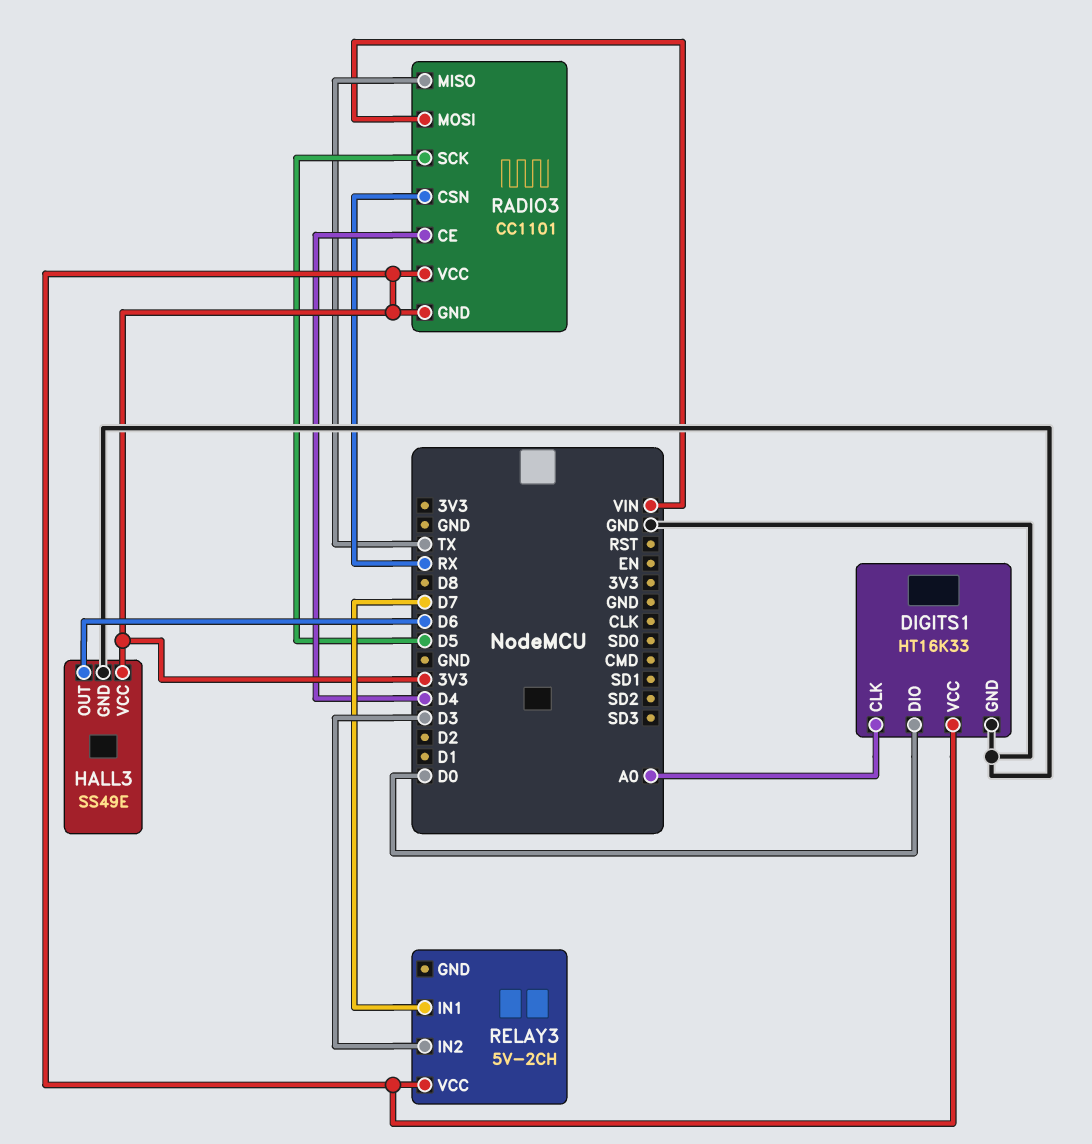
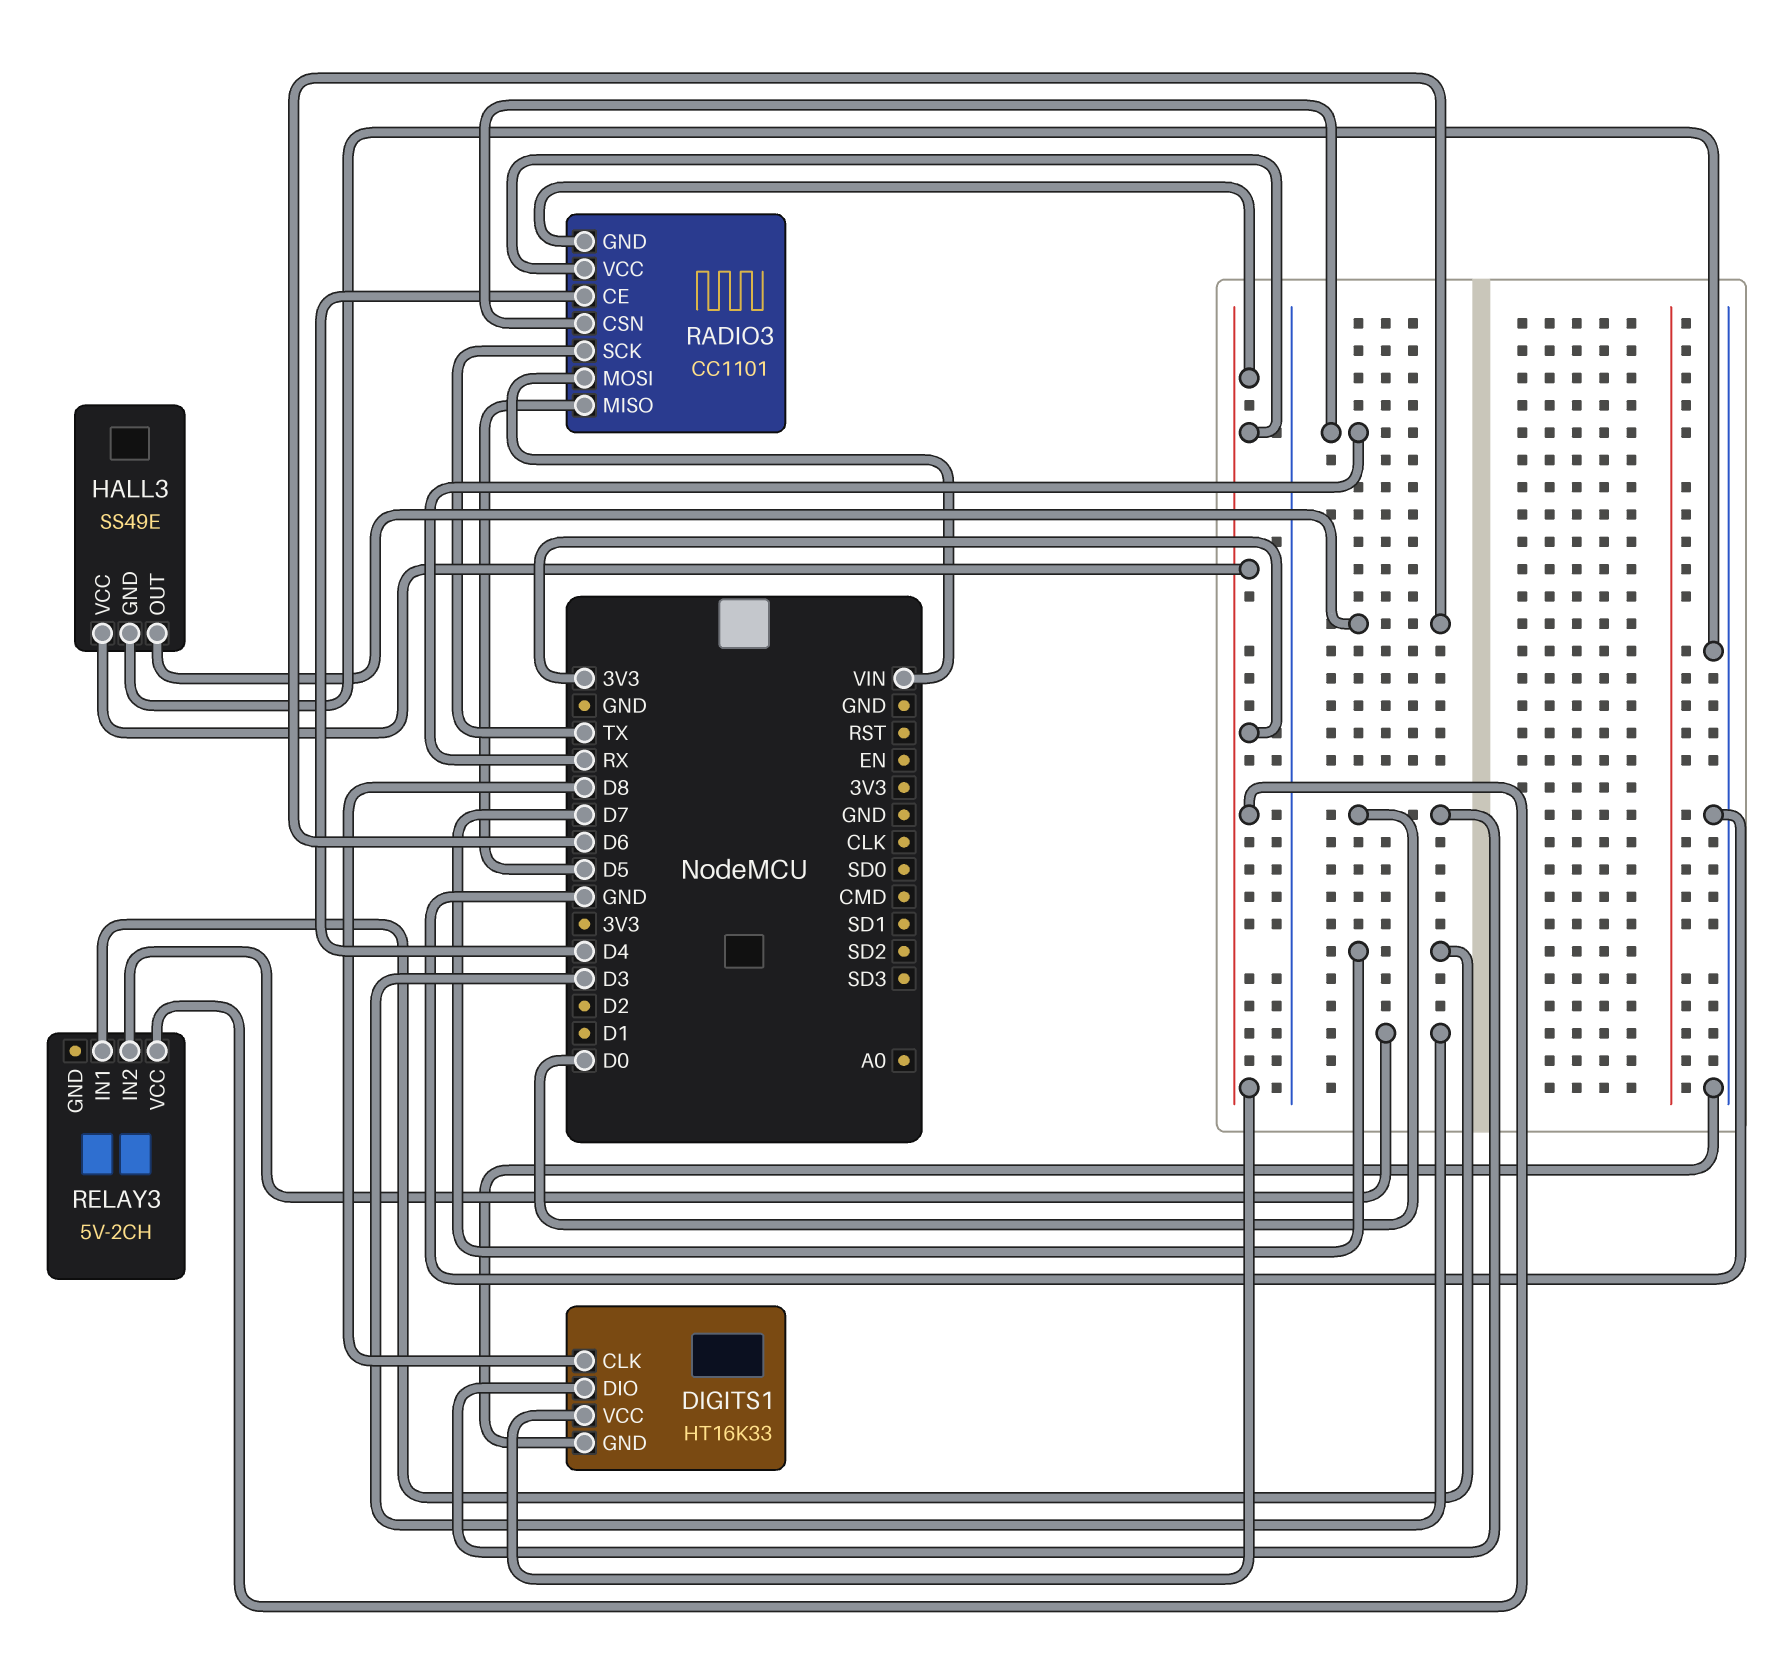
DIGITS1 pin CLK: A0 -> D8
RADIO3 pin MISO: TX -> D5
RADIO3 pin SCK: D5 -> TX

